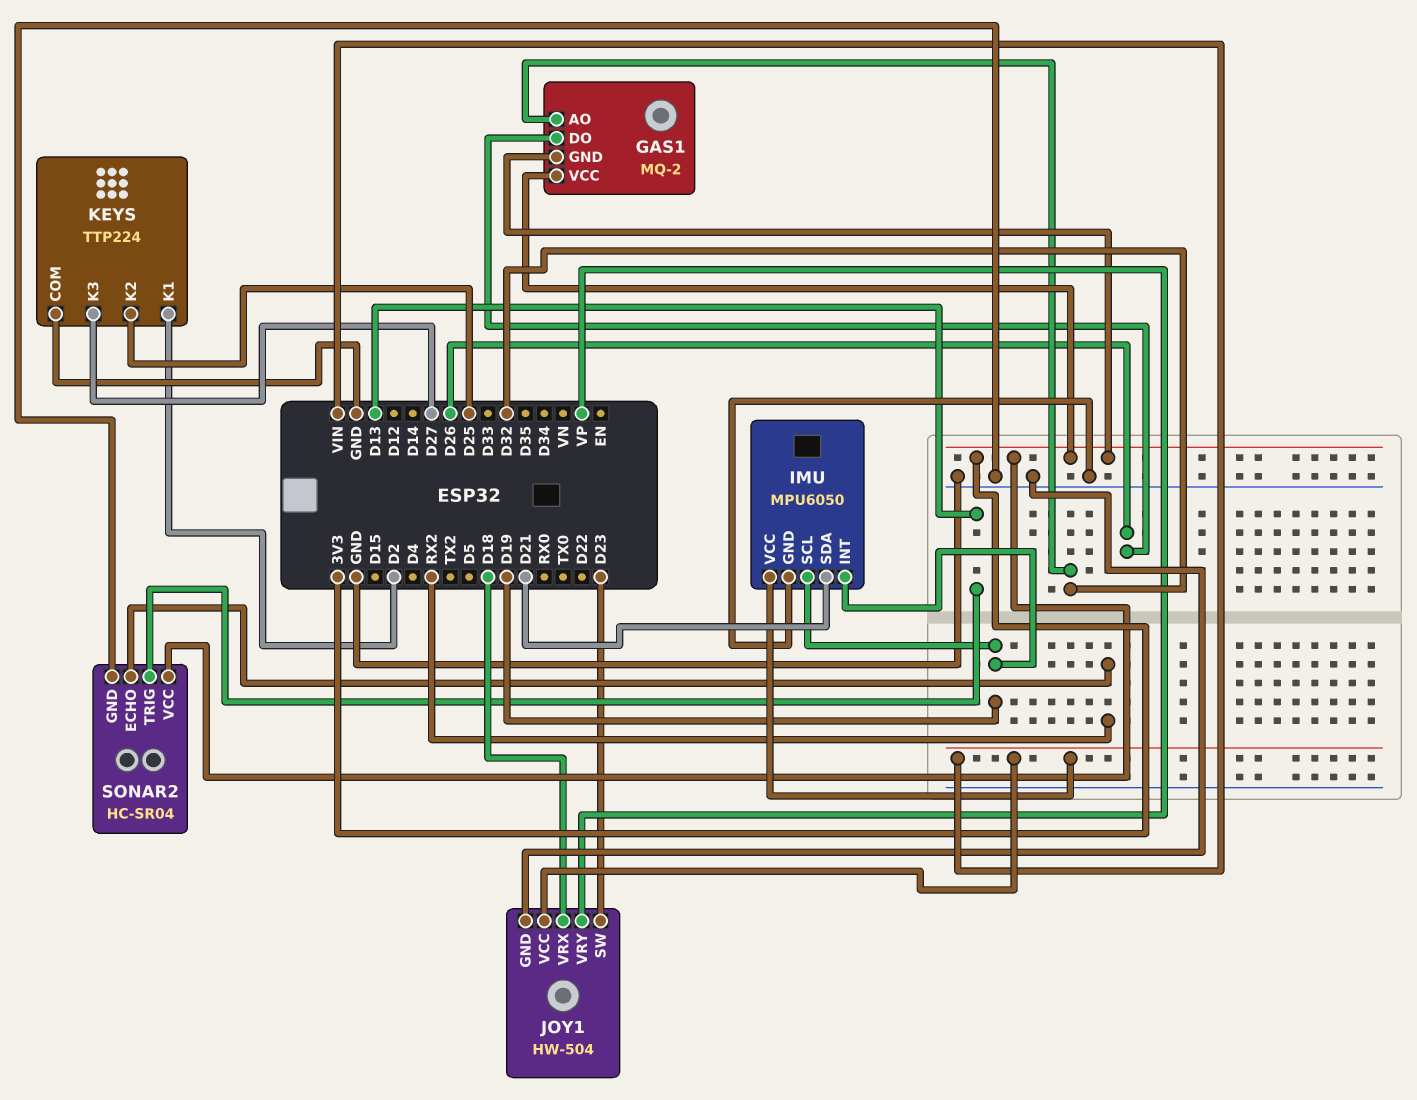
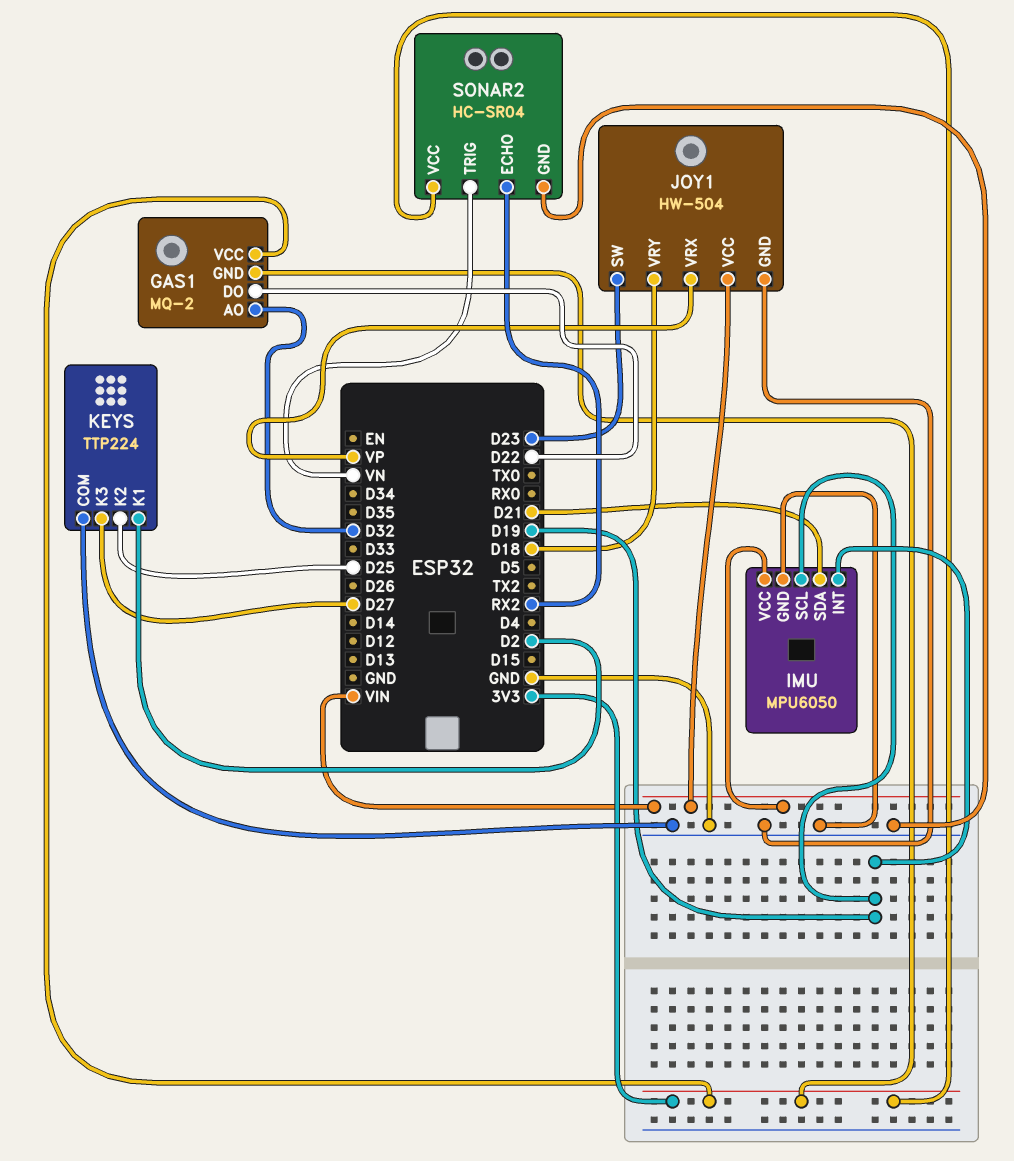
GAS1 pin DO: D26 -> D22
JOY1 pin VRX: D18 -> VP
JOY1 pin VRY: VP -> D18
SONAR2 pin TRIG: D13 -> VN

